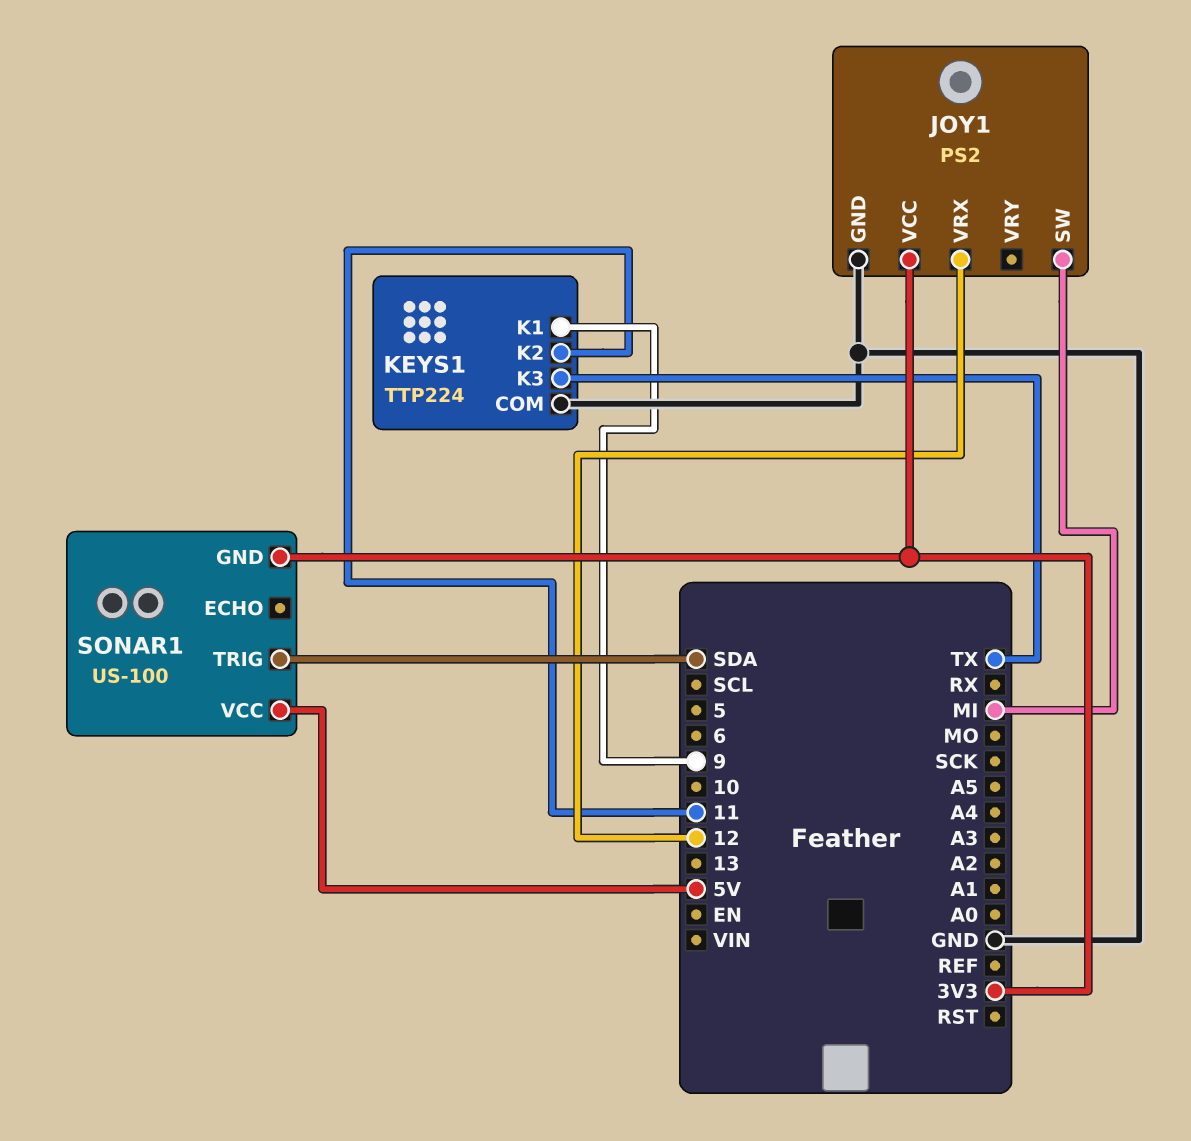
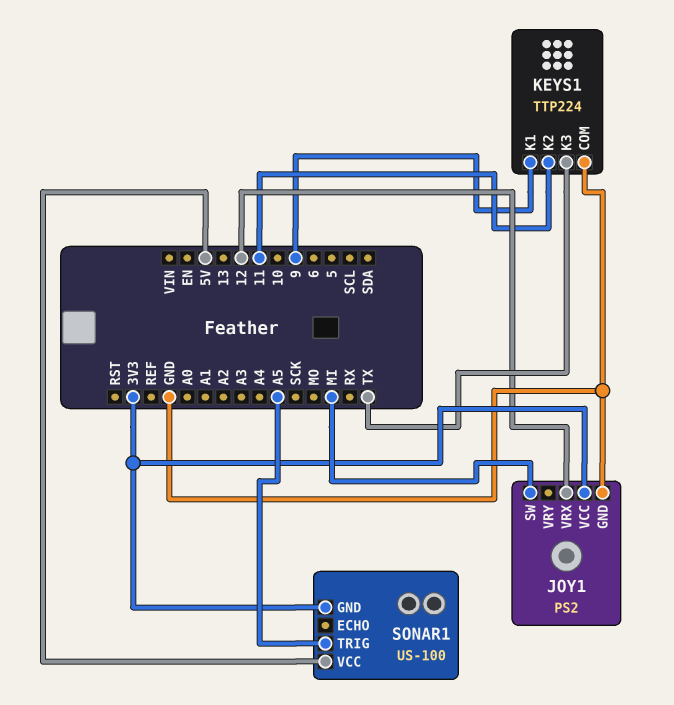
SONAR1 pin TRIG: SDA -> A5

